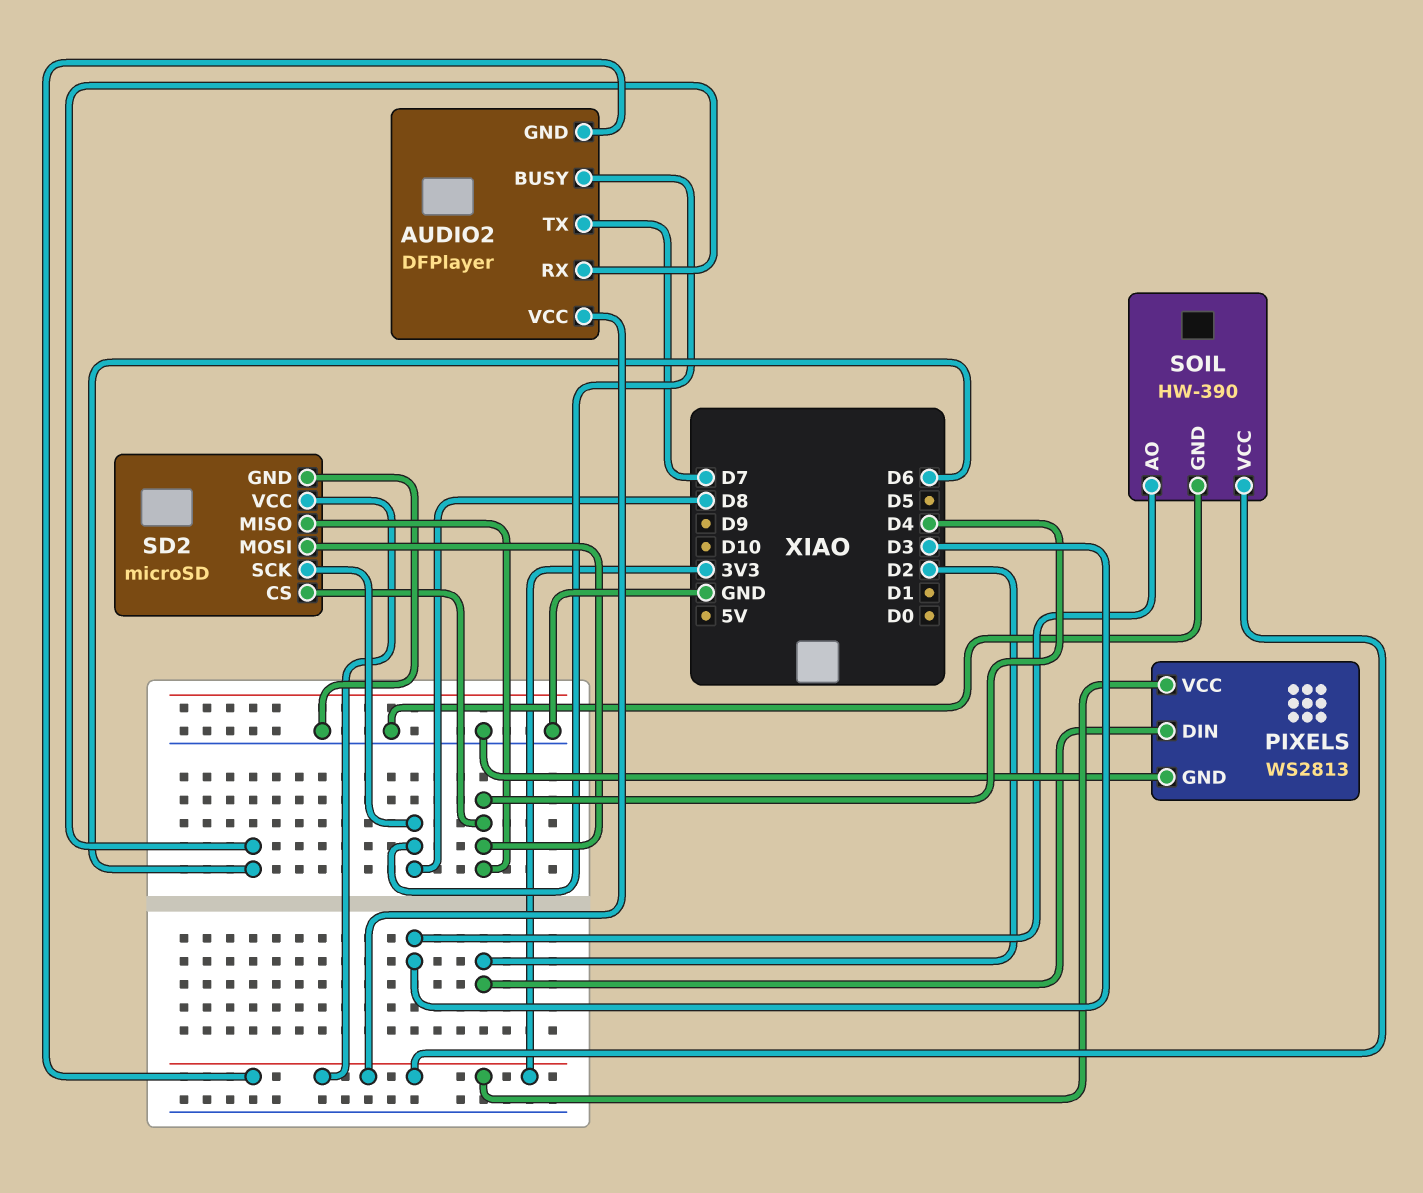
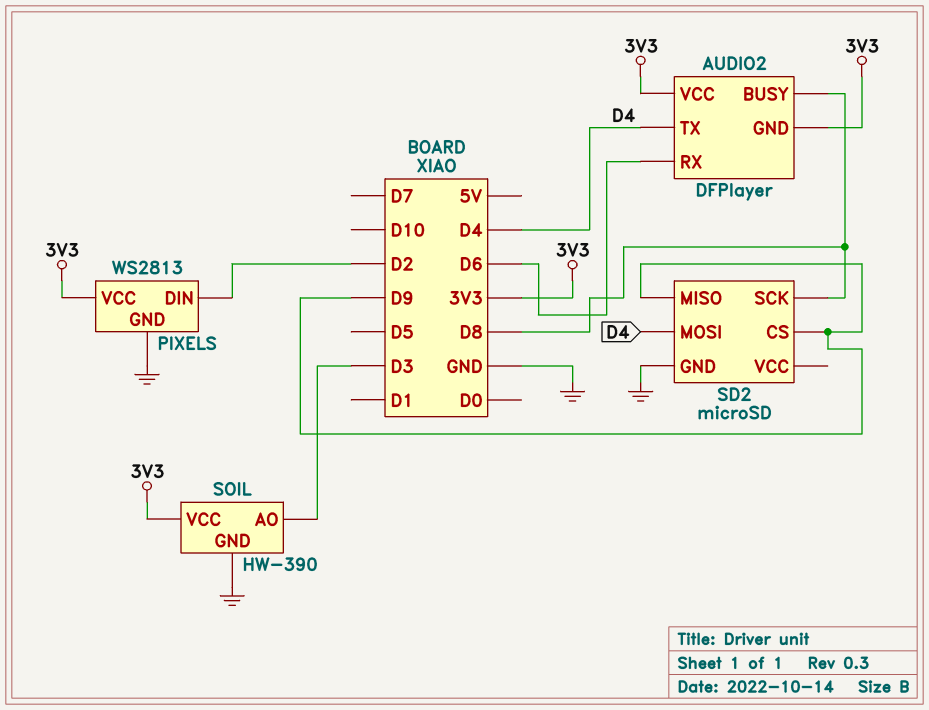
AUDIO2 pin TX: D7 -> D4
SD2 pin CS: D4 -> D9
SD2 pin MISO: D4 -> D9
SD2 pin VCC: 3V3 -> none

